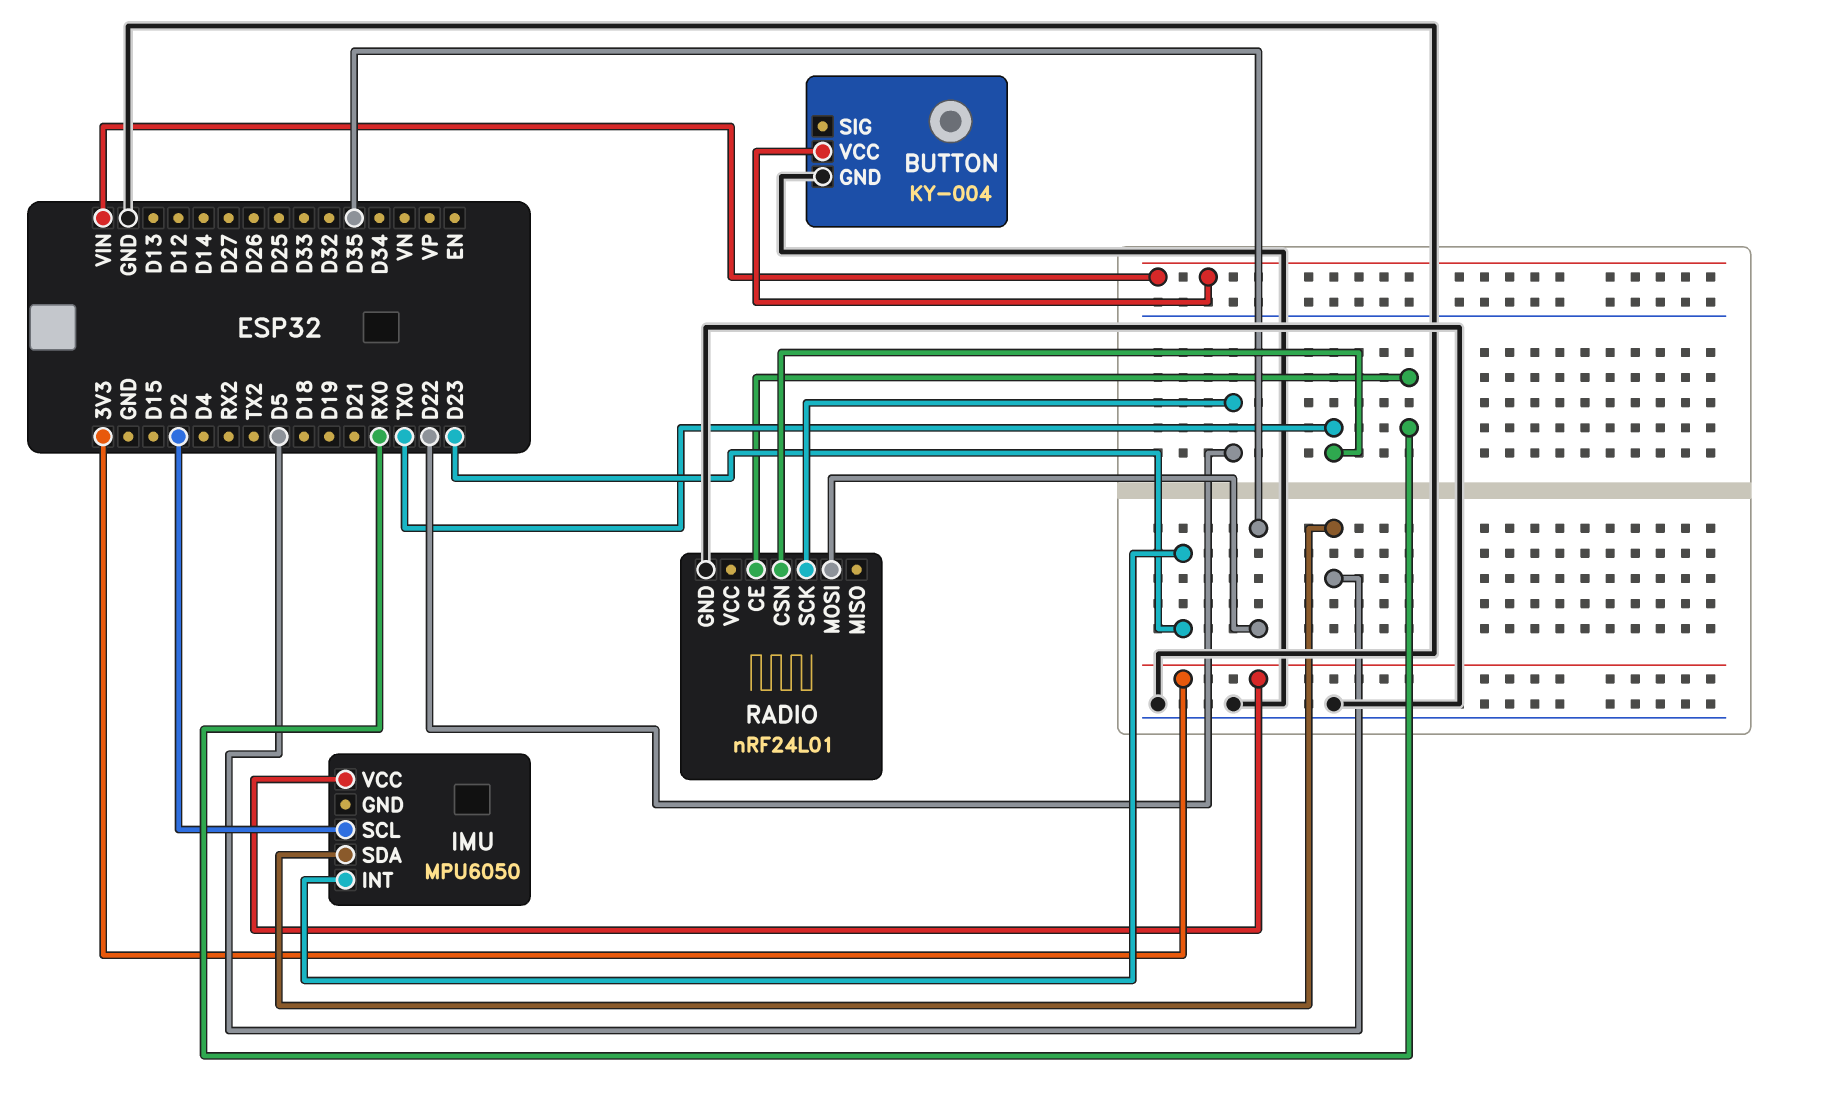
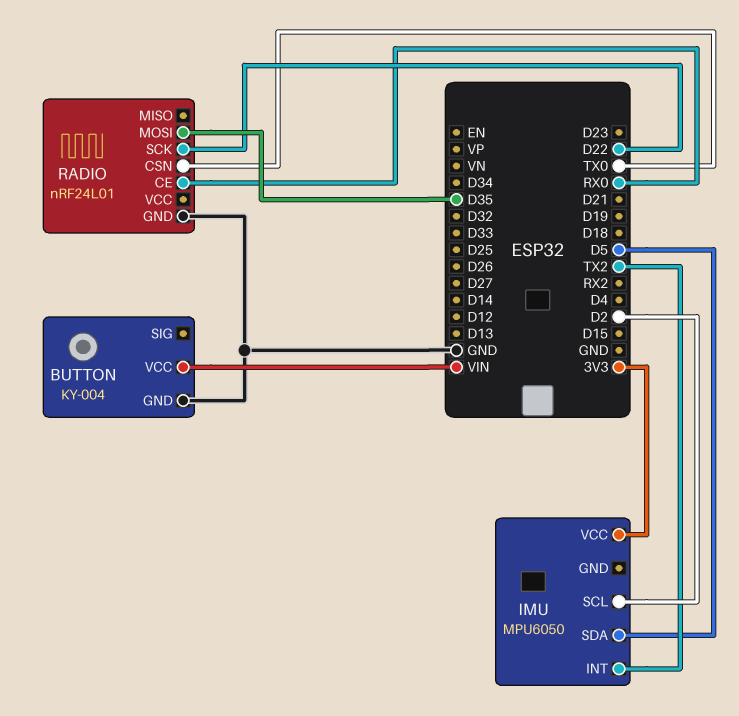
IMU pin INT: D23 -> TX2

